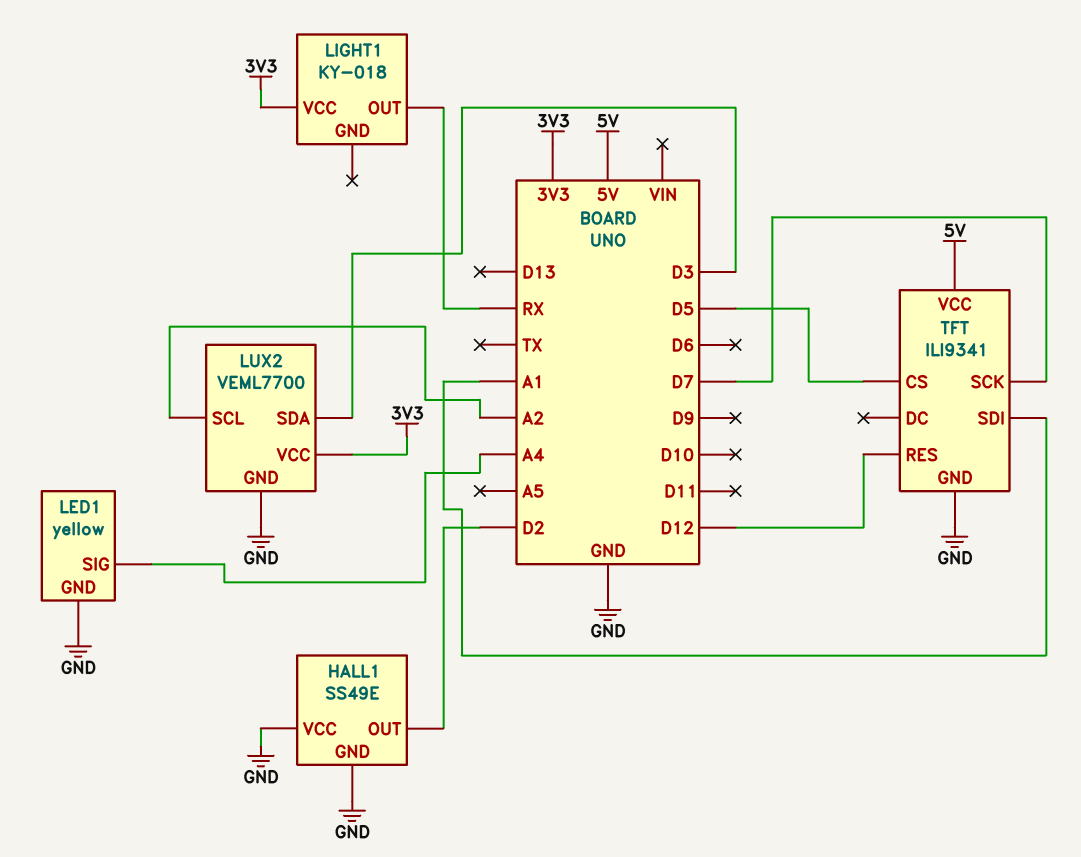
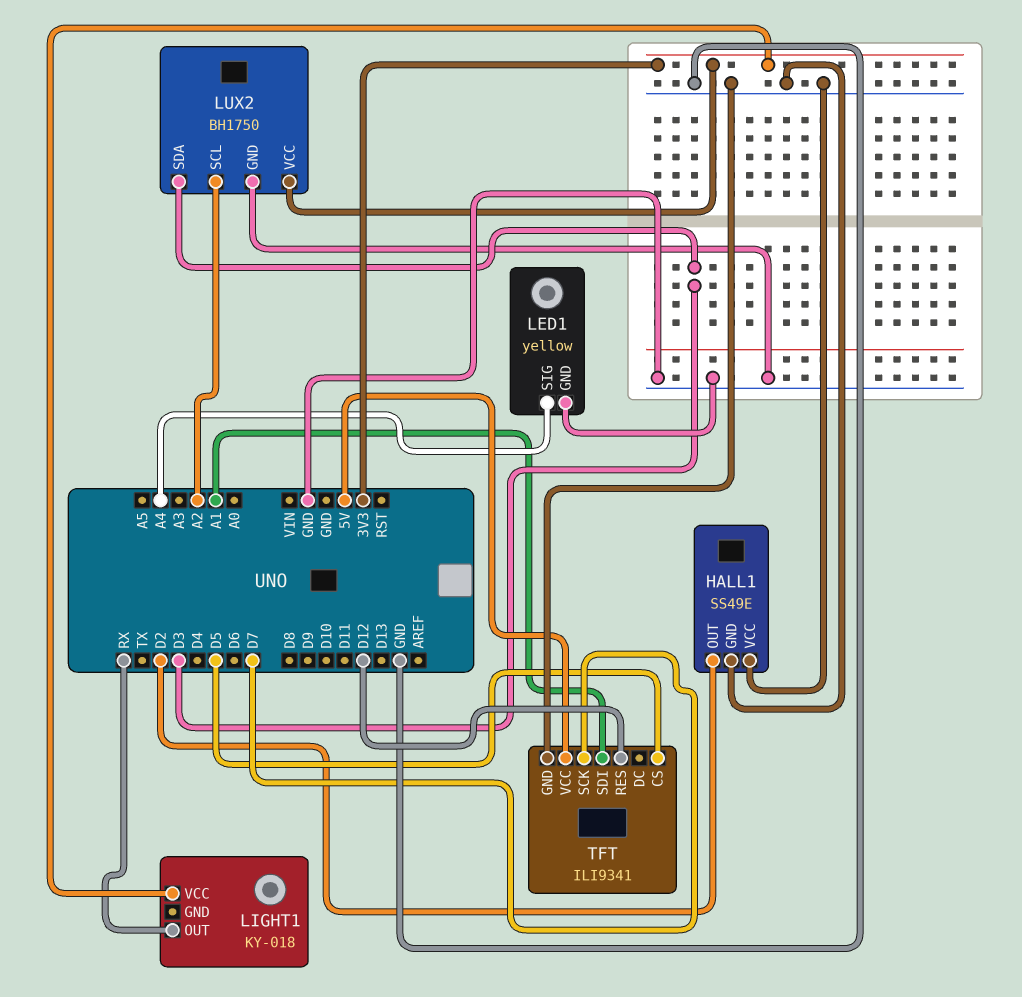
LUX2: VEML7700 -> BH1750

